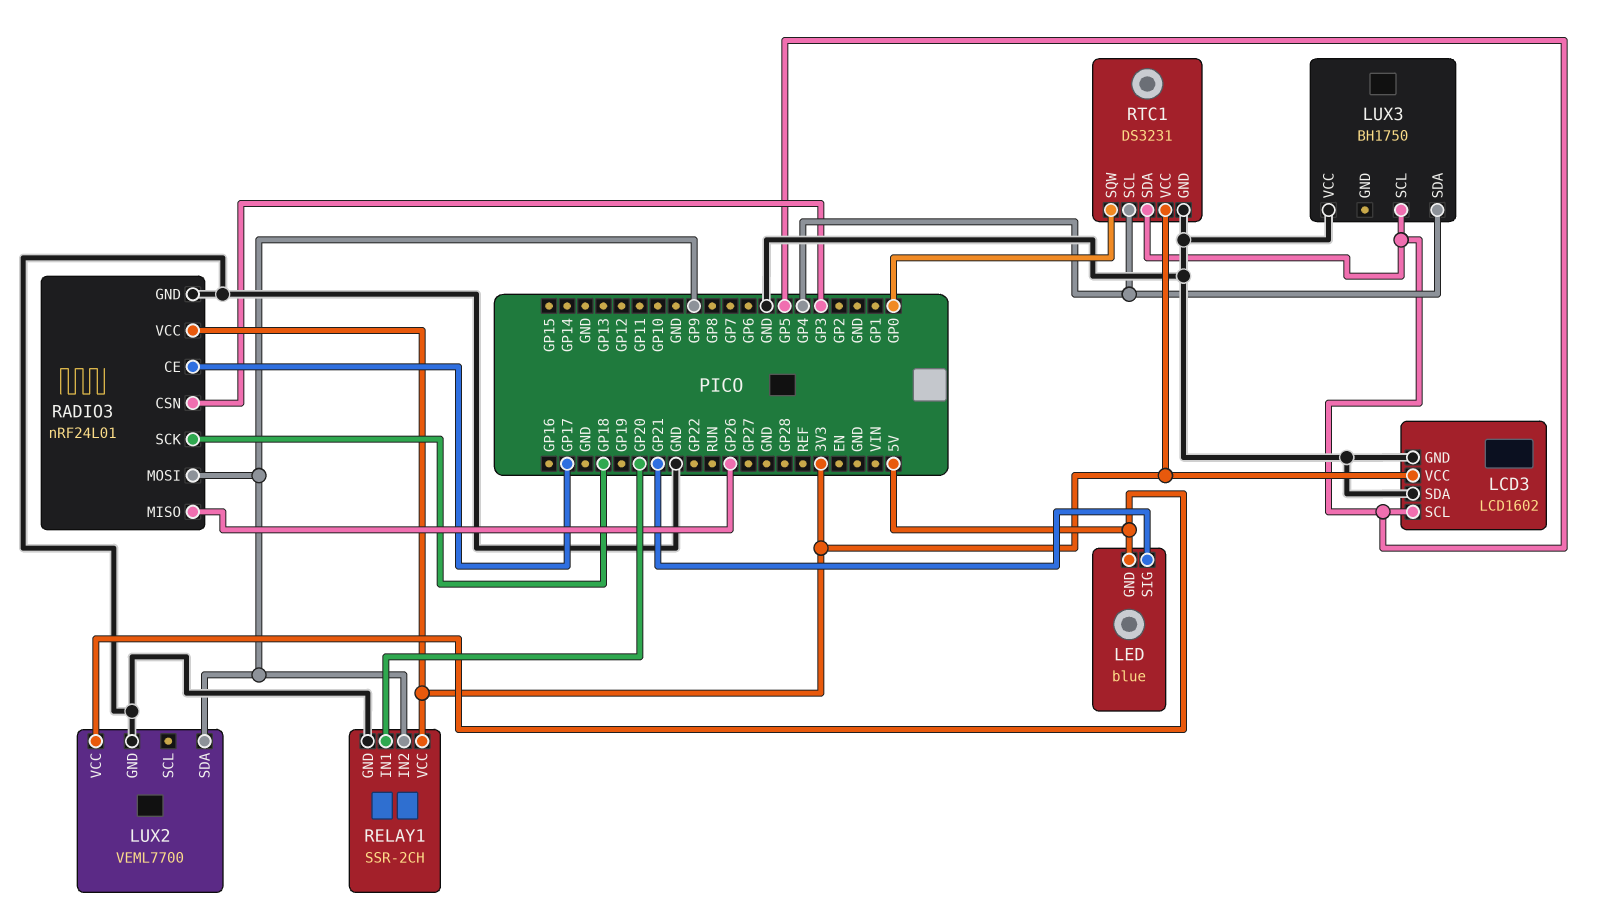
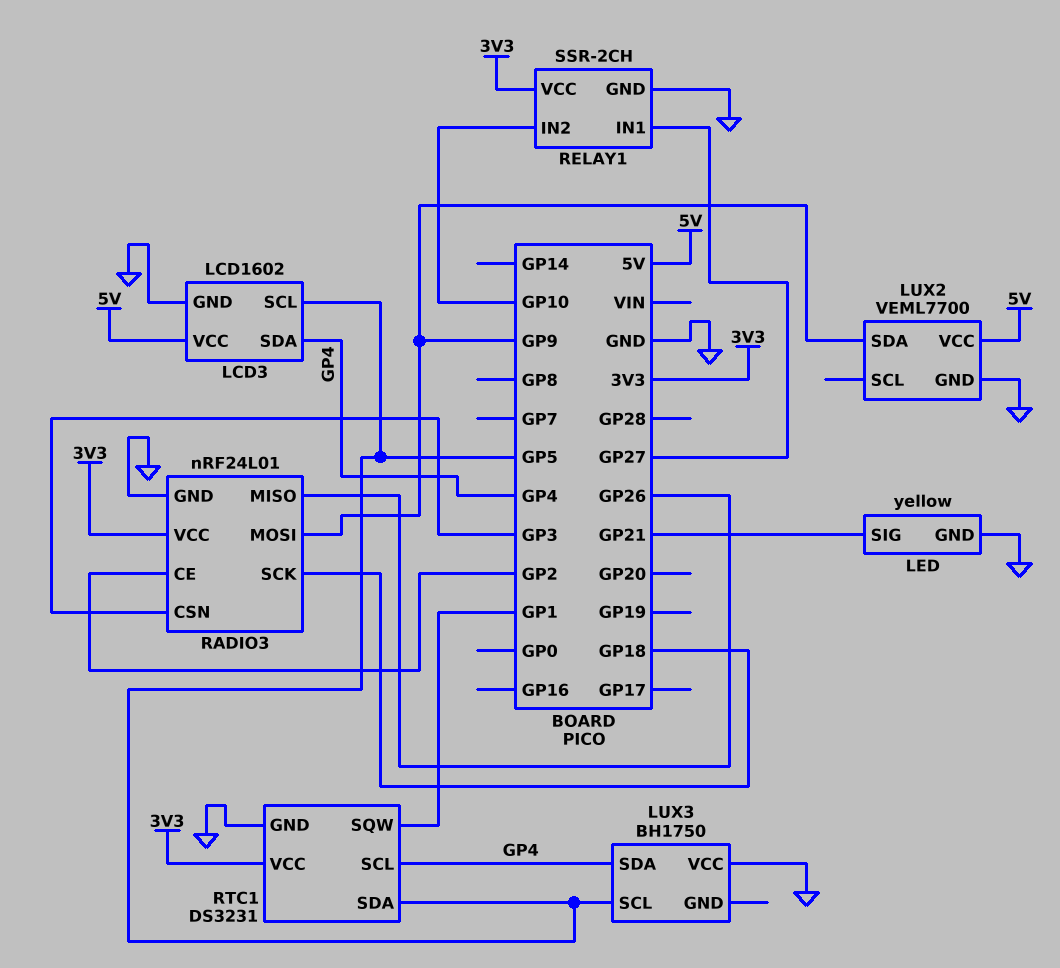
LCD3 pin SDA: GND -> GP4
LCD3 pin VCC: 3V3 -> 5V
LED: blue -> yellow
LED pin GND: 5V -> GND
RADIO3 pin CE: GP17 -> GP2
RELAY1 pin IN1: GP20 -> GP27
RELAY1 pin IN2: GP9 -> GP10
RTC1 pin SQW: GP0 -> GP1

